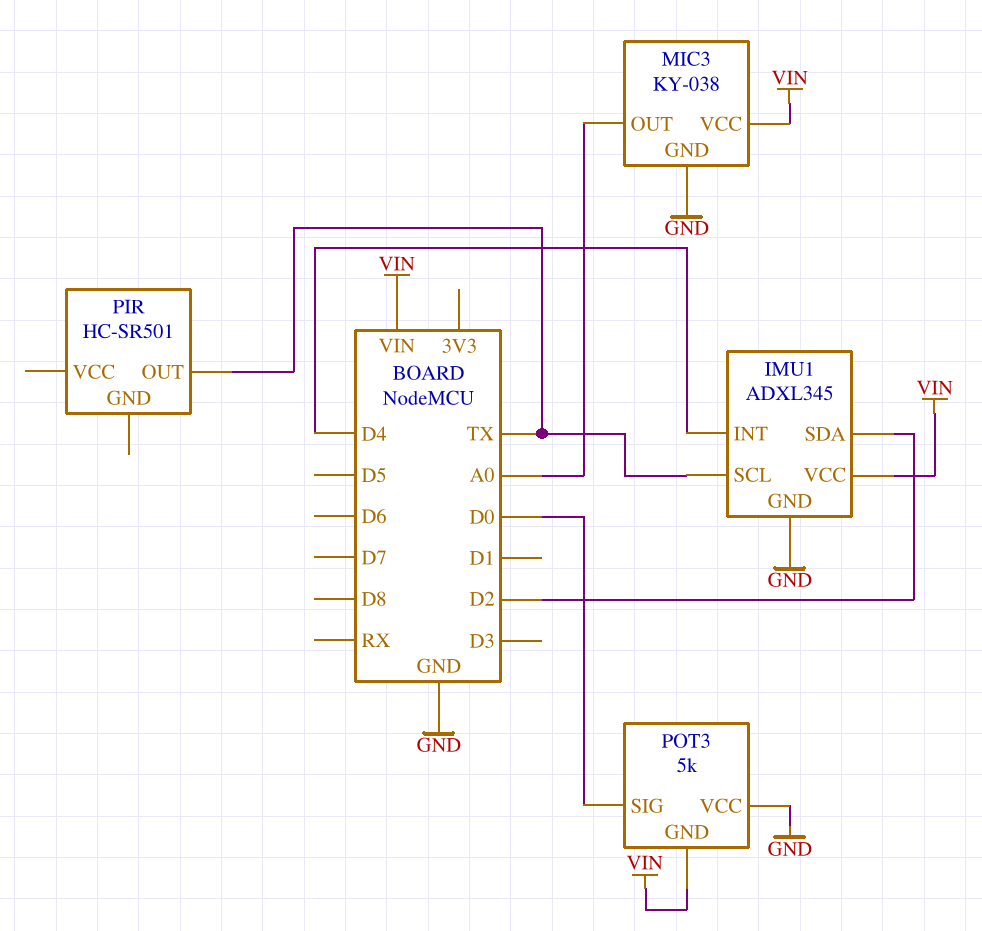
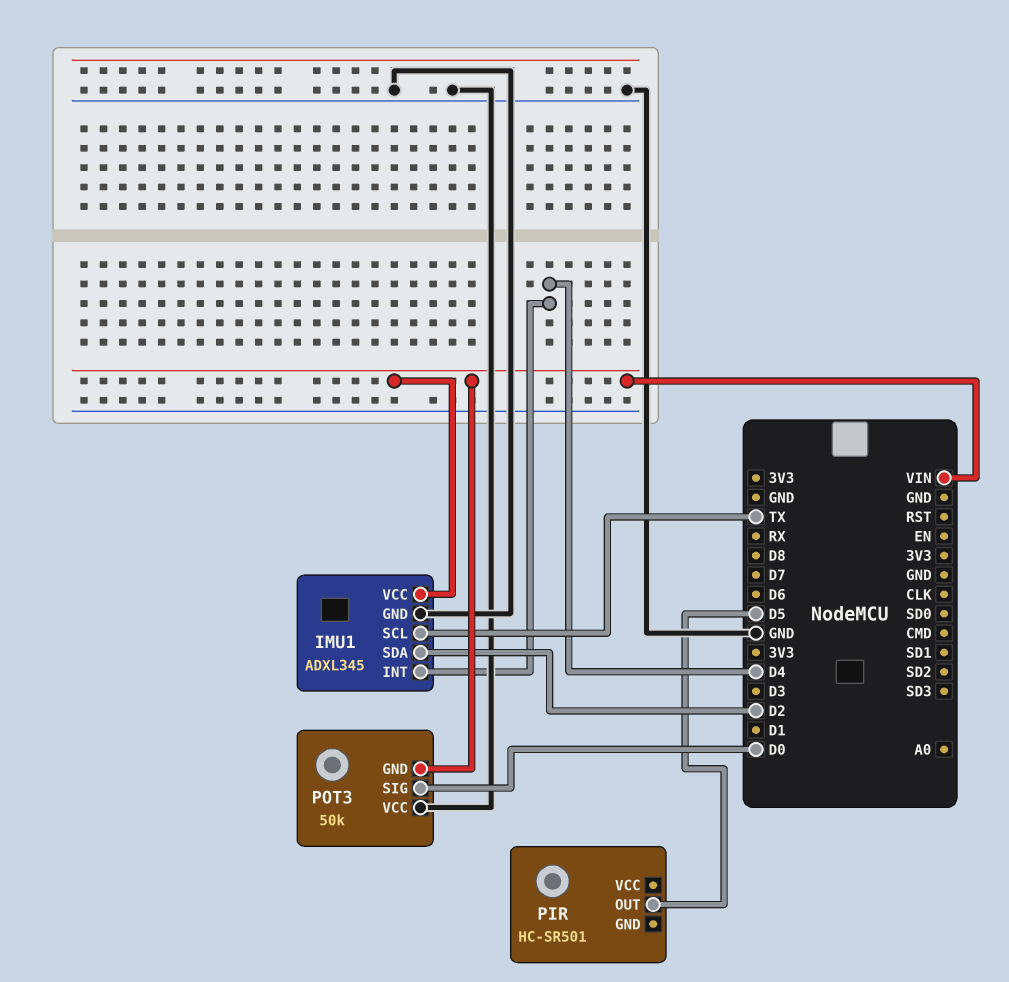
MIC3: KY-038 -> none
MIC3 pin GND: GND -> none
MIC3 pin OUT: A0 -> none
MIC3 pin VCC: VIN -> none
PIR pin OUT: TX -> D5
POT3: 5k -> 50k

